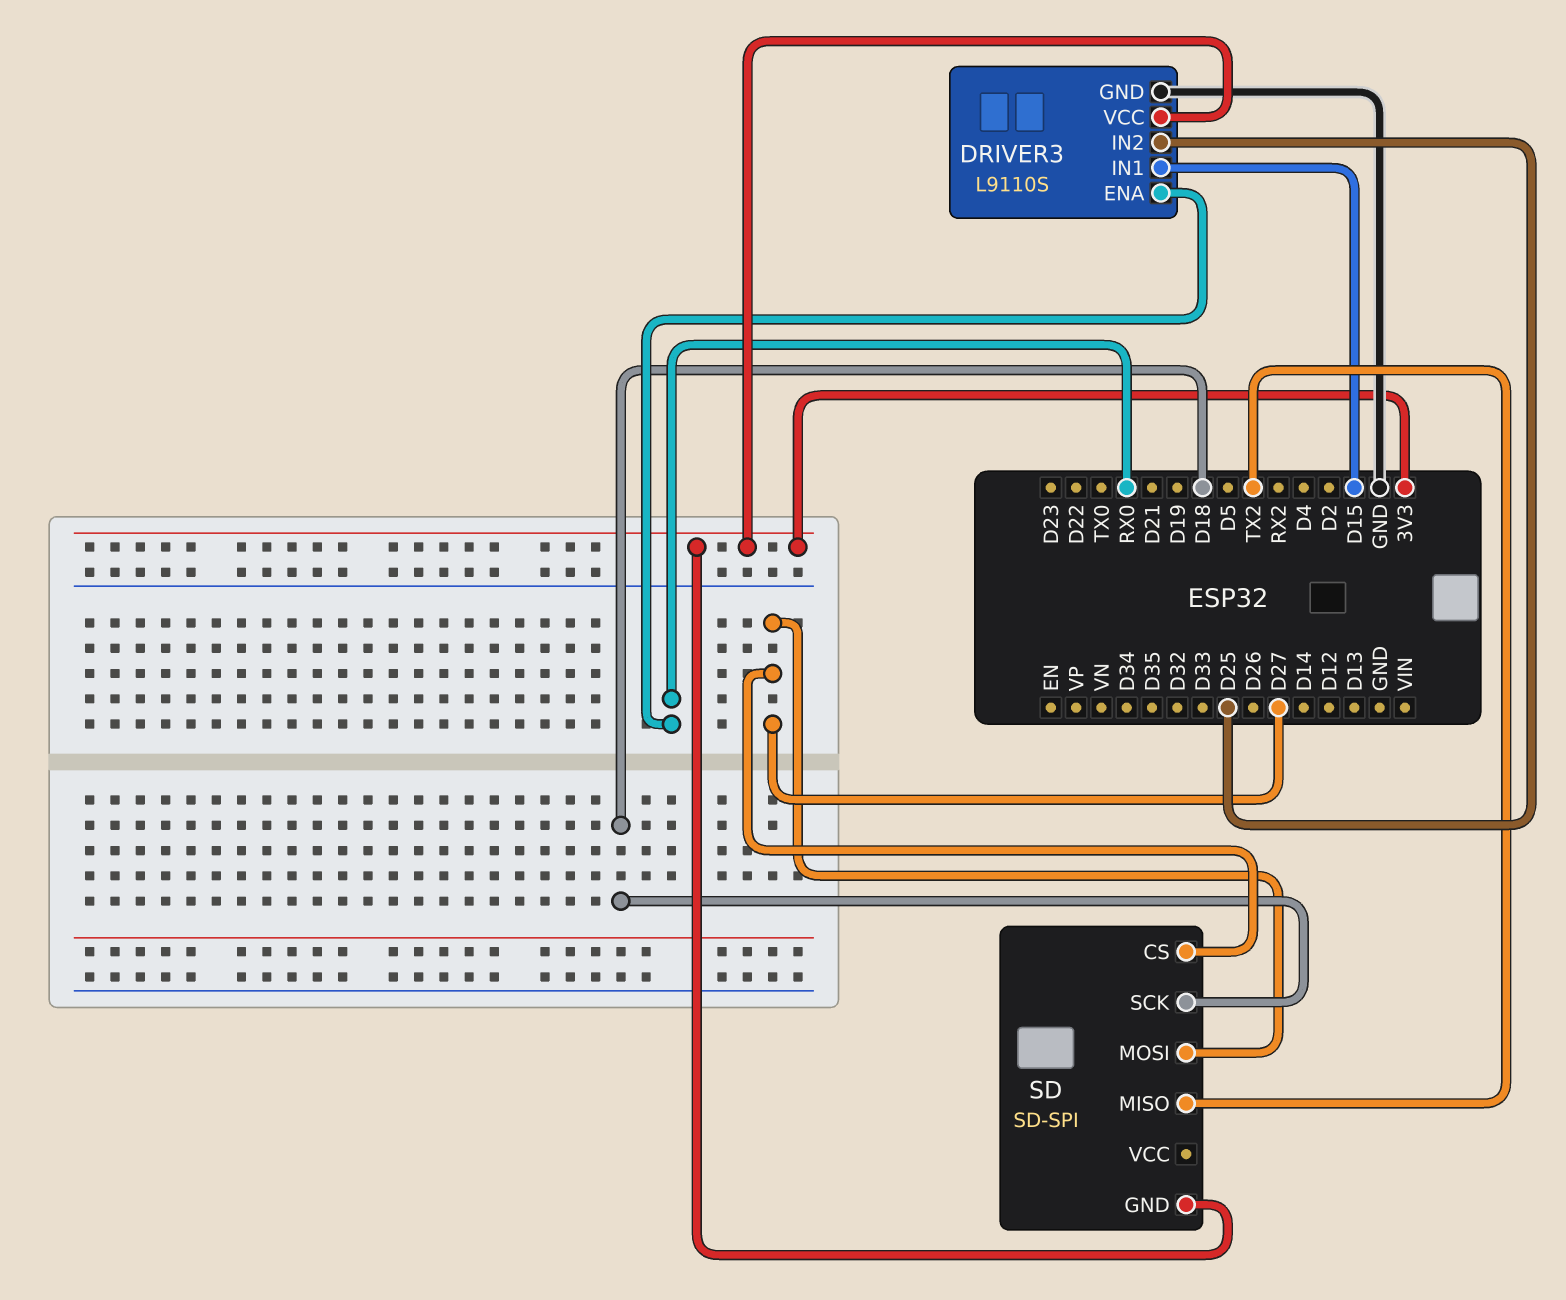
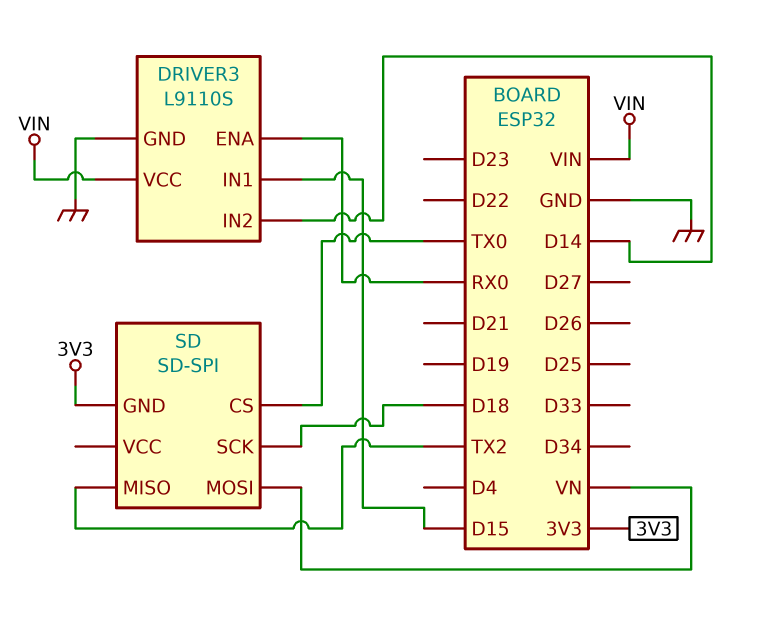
DRIVER3 pin IN2: D25 -> D14
DRIVER3 pin VCC: 3V3 -> VIN
SD pin CS: D27 -> TX0
SD pin MOSI: D27 -> VN

